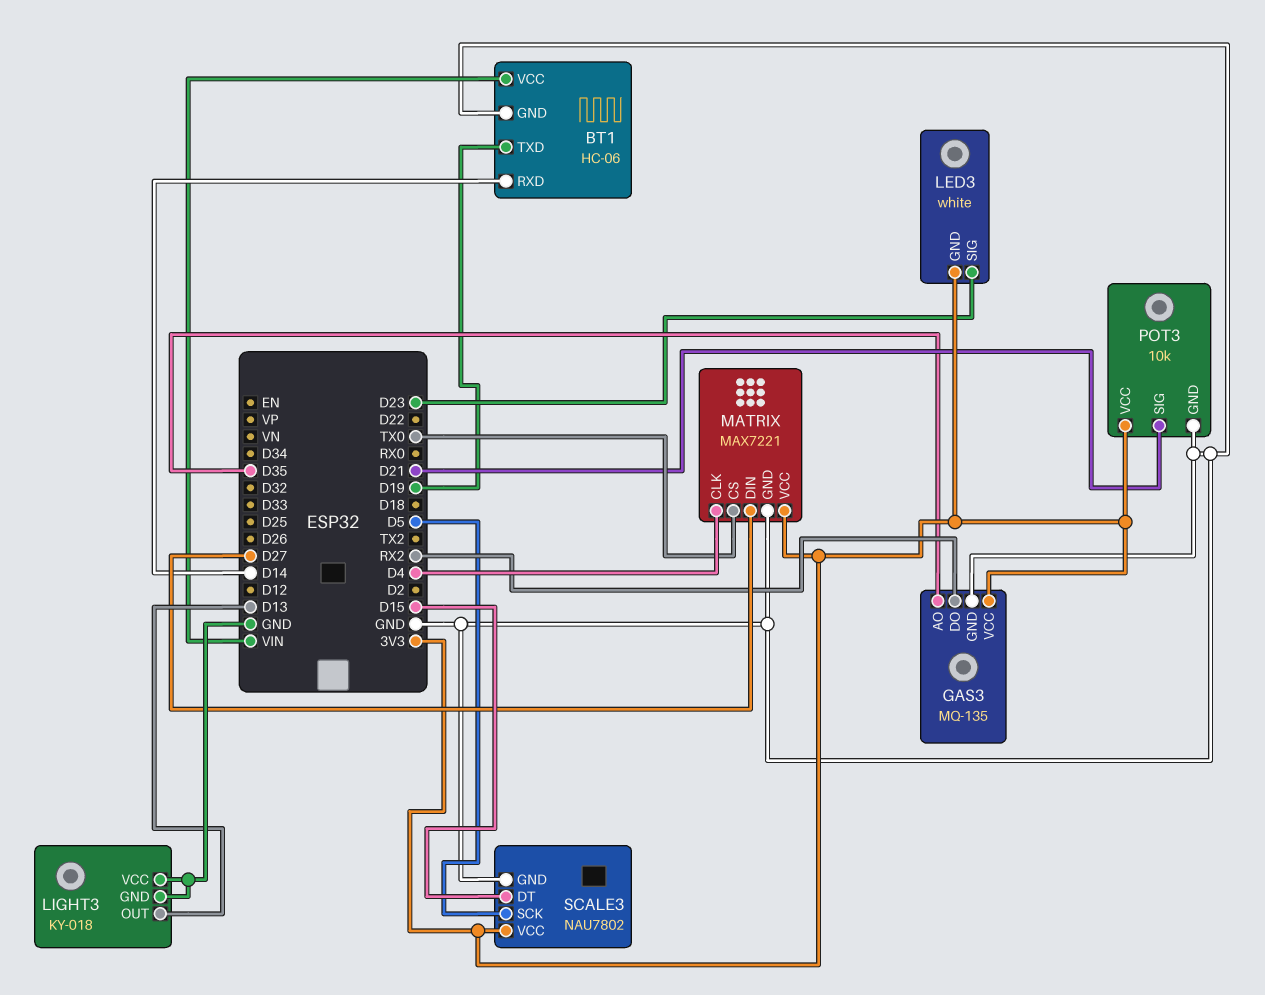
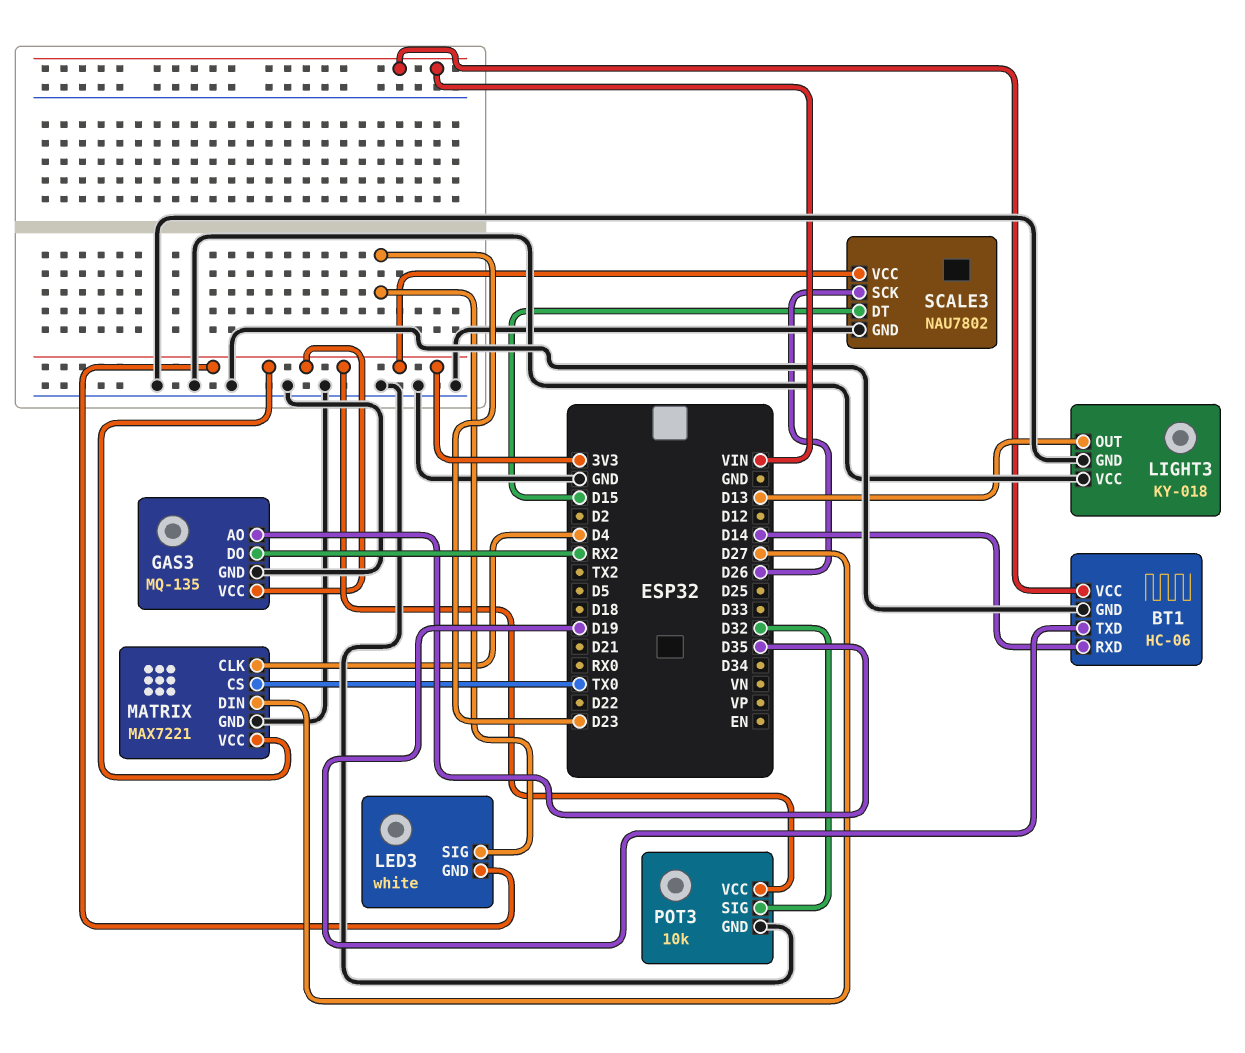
POT3 pin SIG: D21 -> D32
SCALE3 pin SCK: D5 -> D26

